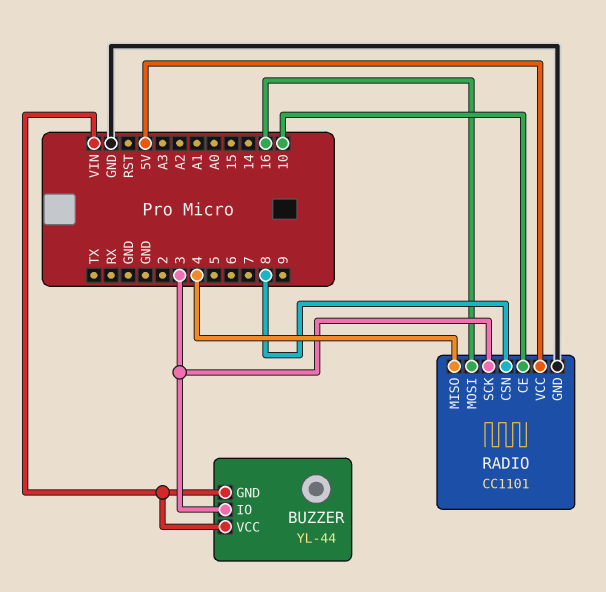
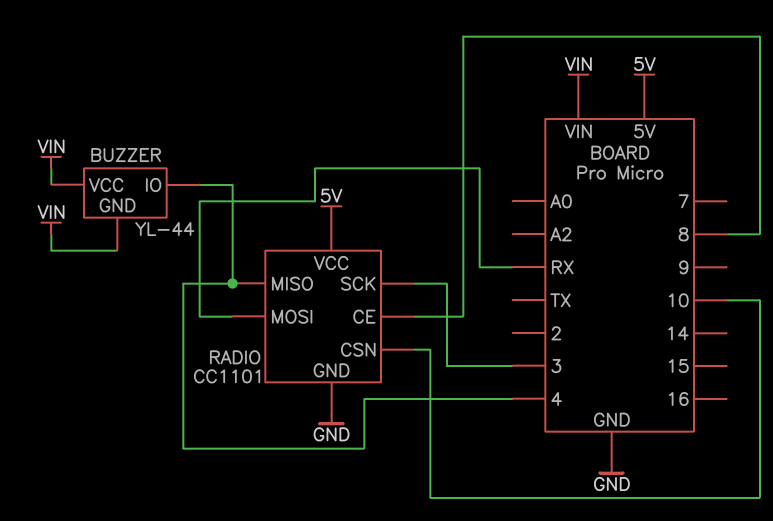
BUZZER pin IO: 3 -> 4
RADIO pin CE: 10 -> 8
RADIO pin CSN: 8 -> 10
RADIO pin MOSI: 16 -> RX

